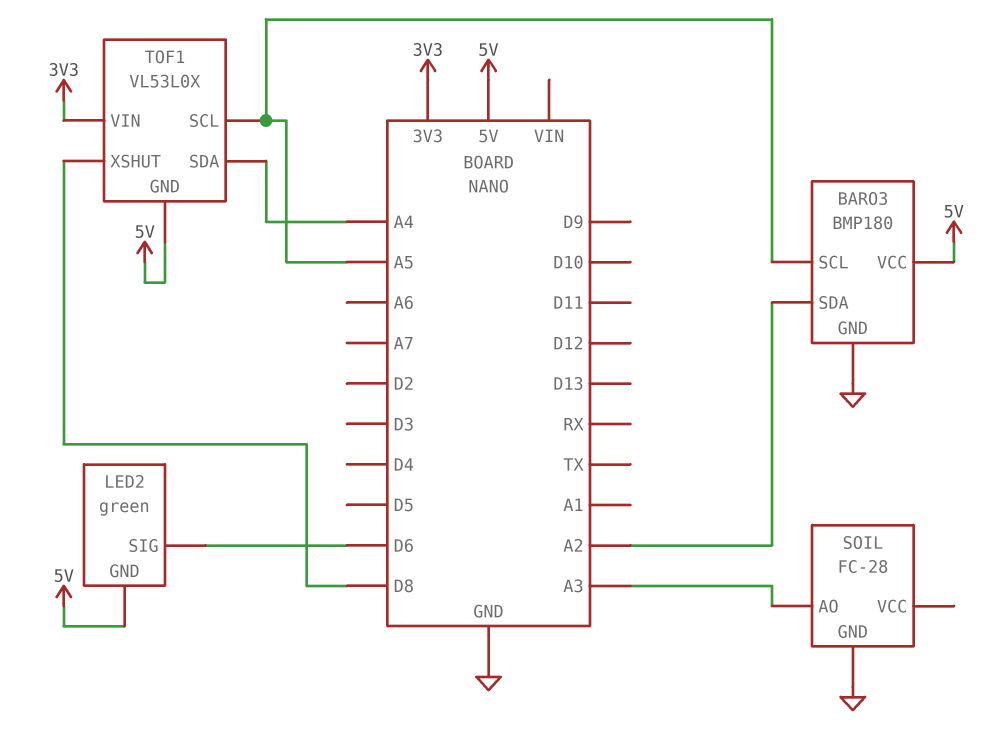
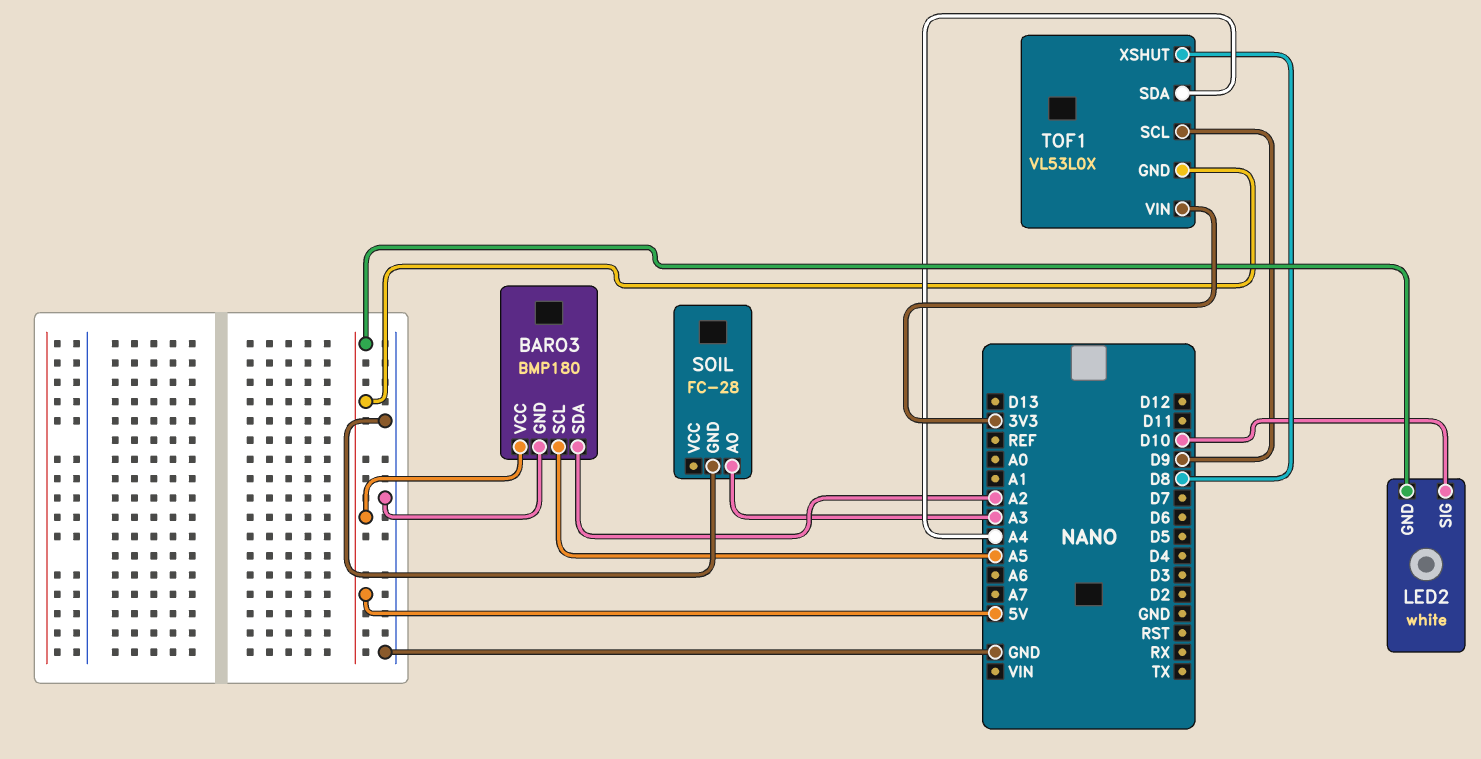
LED2: green -> white
LED2 pin SIG: D6 -> D10
TOF1 pin SCL: A5 -> D9

